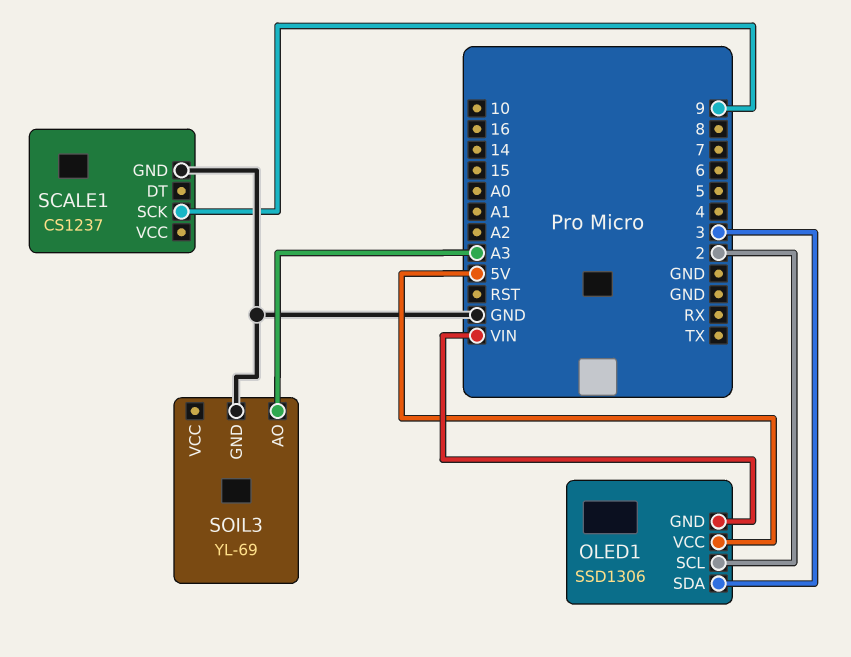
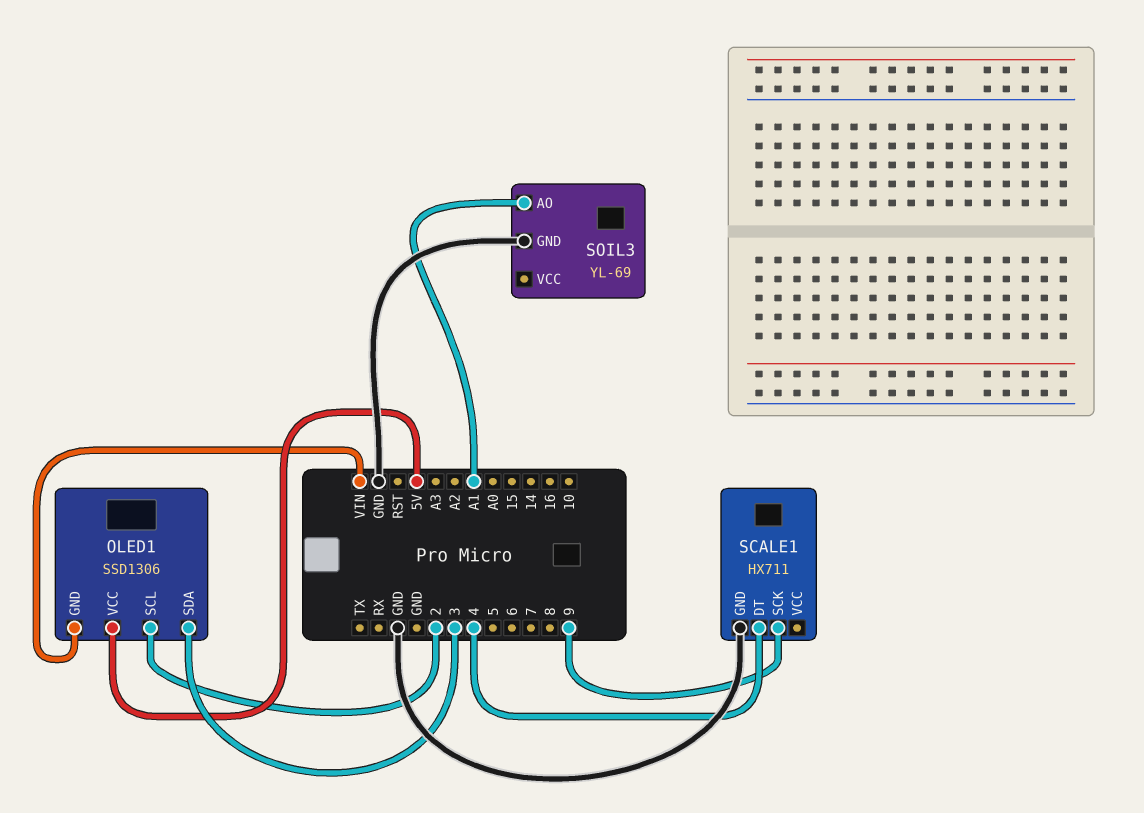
SCALE1: CS1237 -> HX711
SCALE1 pin DT: none -> 4
SOIL3 pin AO: A3 -> A1

